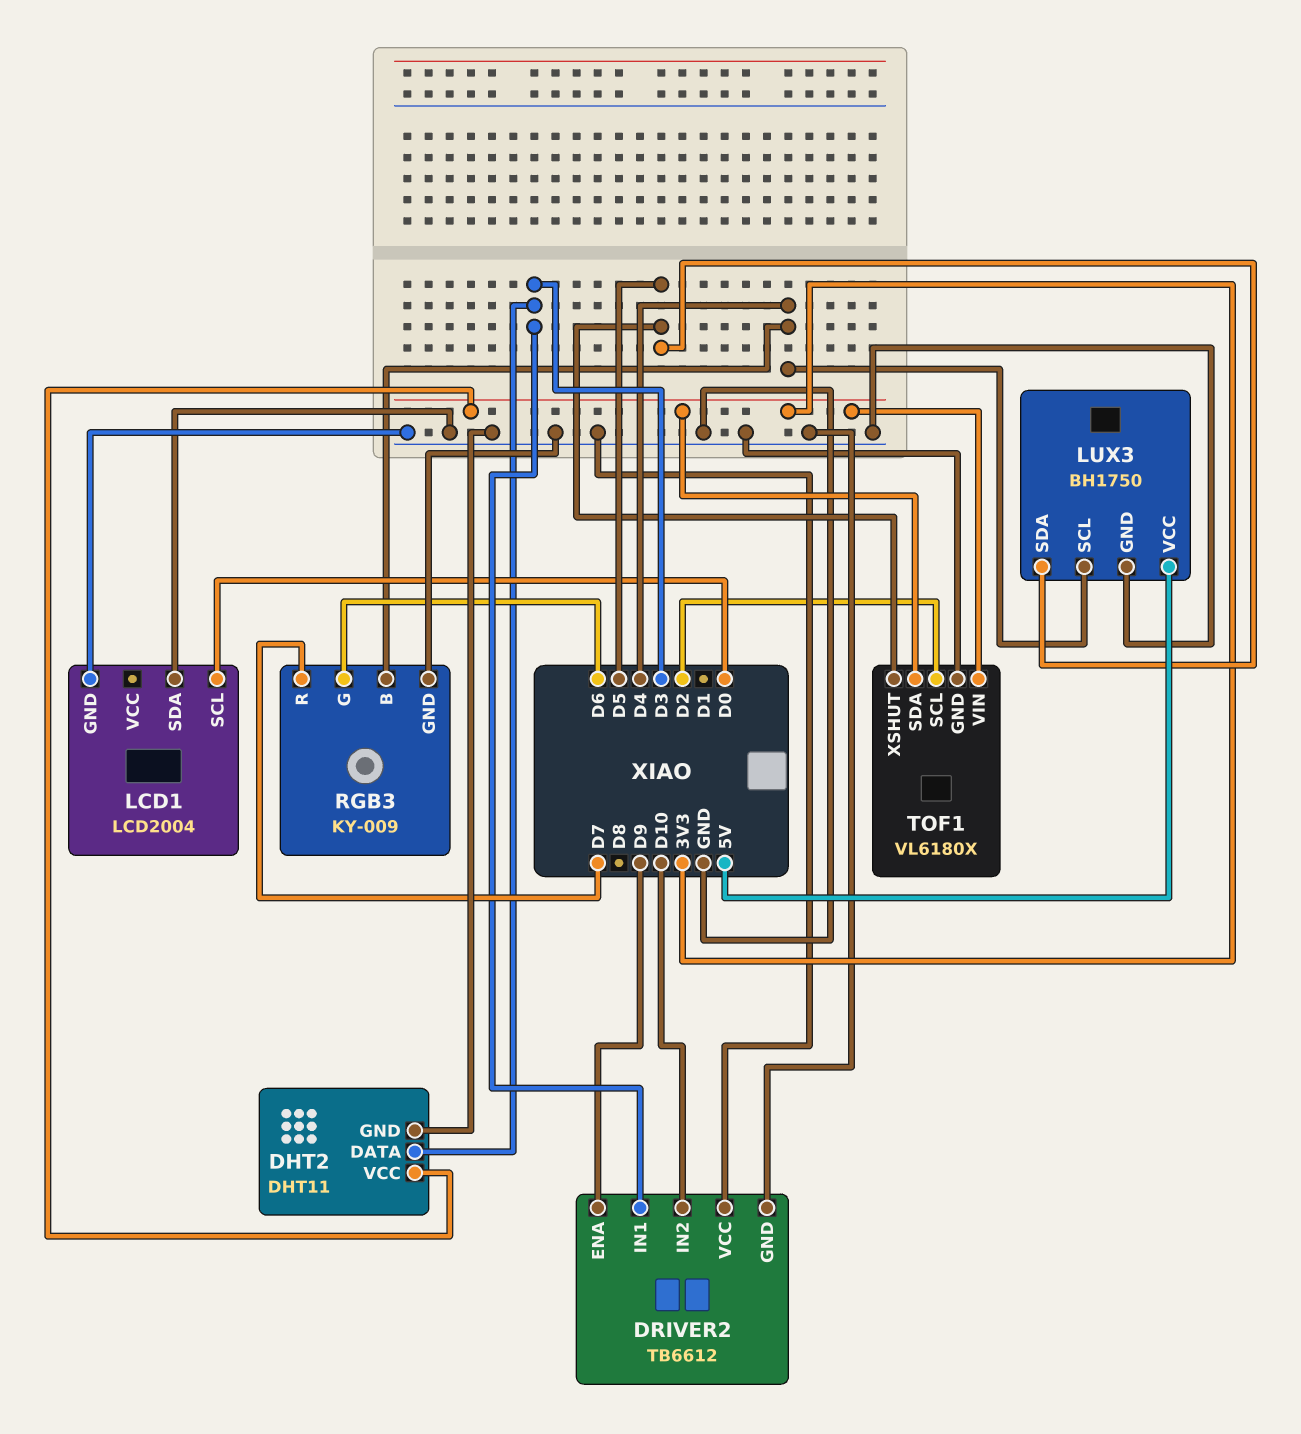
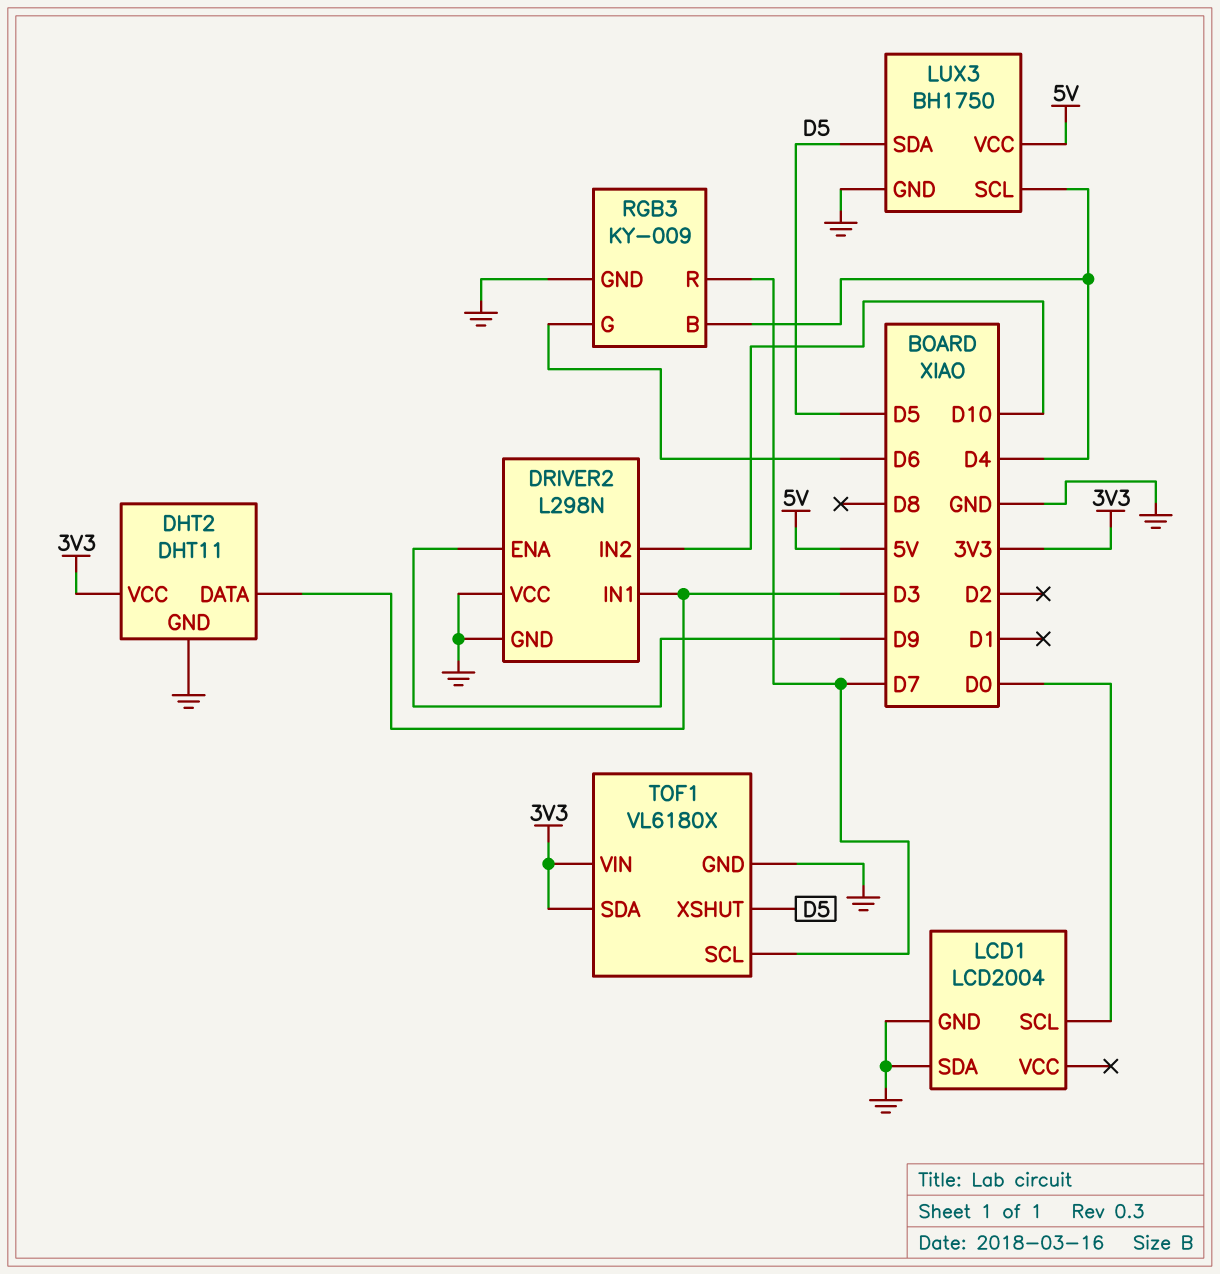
DRIVER2: TB6612 -> L298N
TOF1 pin SCL: D2 -> D7

